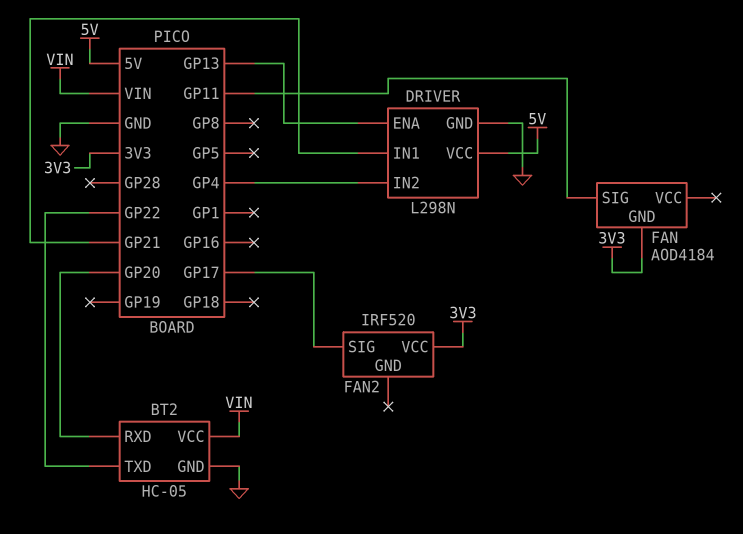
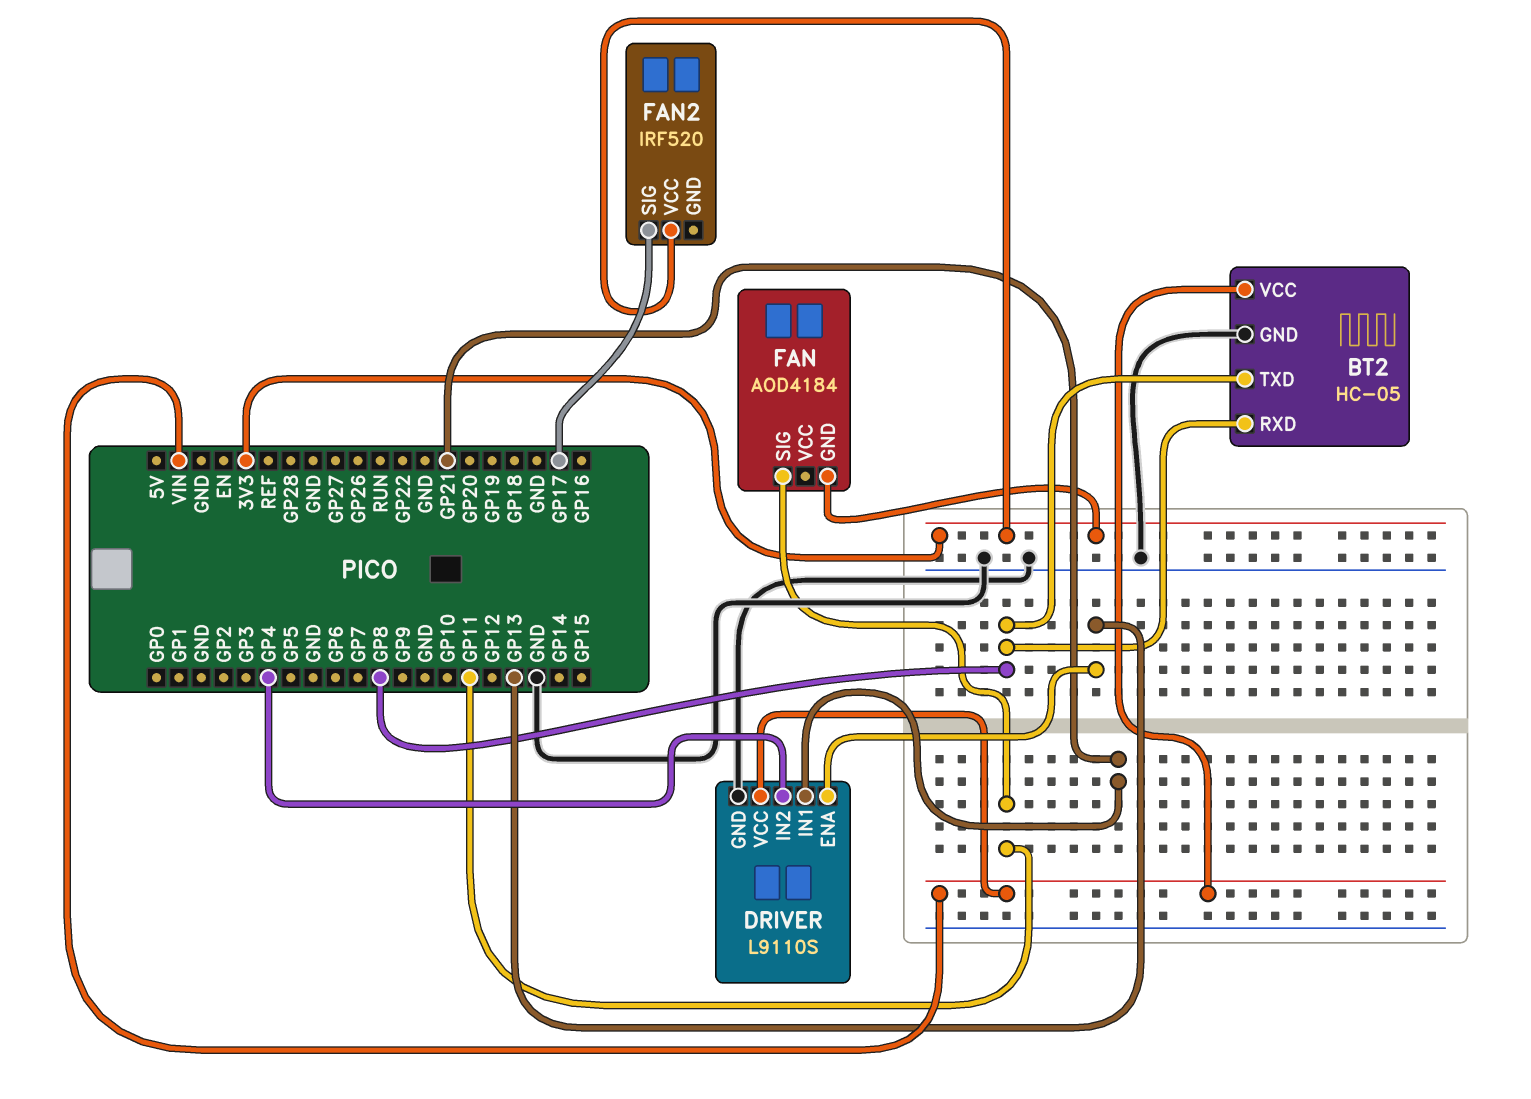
BT2 pin RXD: GP20 -> GP8
BT2 pin TXD: GP22 -> GP8
DRIVER: L298N -> L9110S
DRIVER pin VCC: 5V -> VIN

